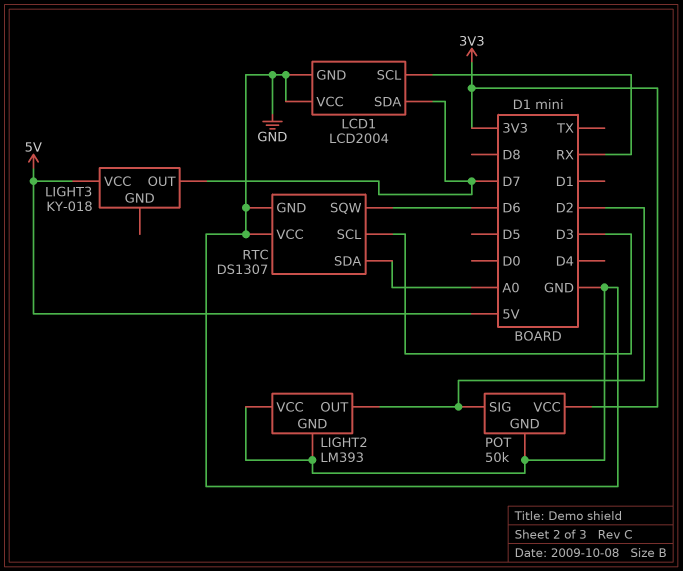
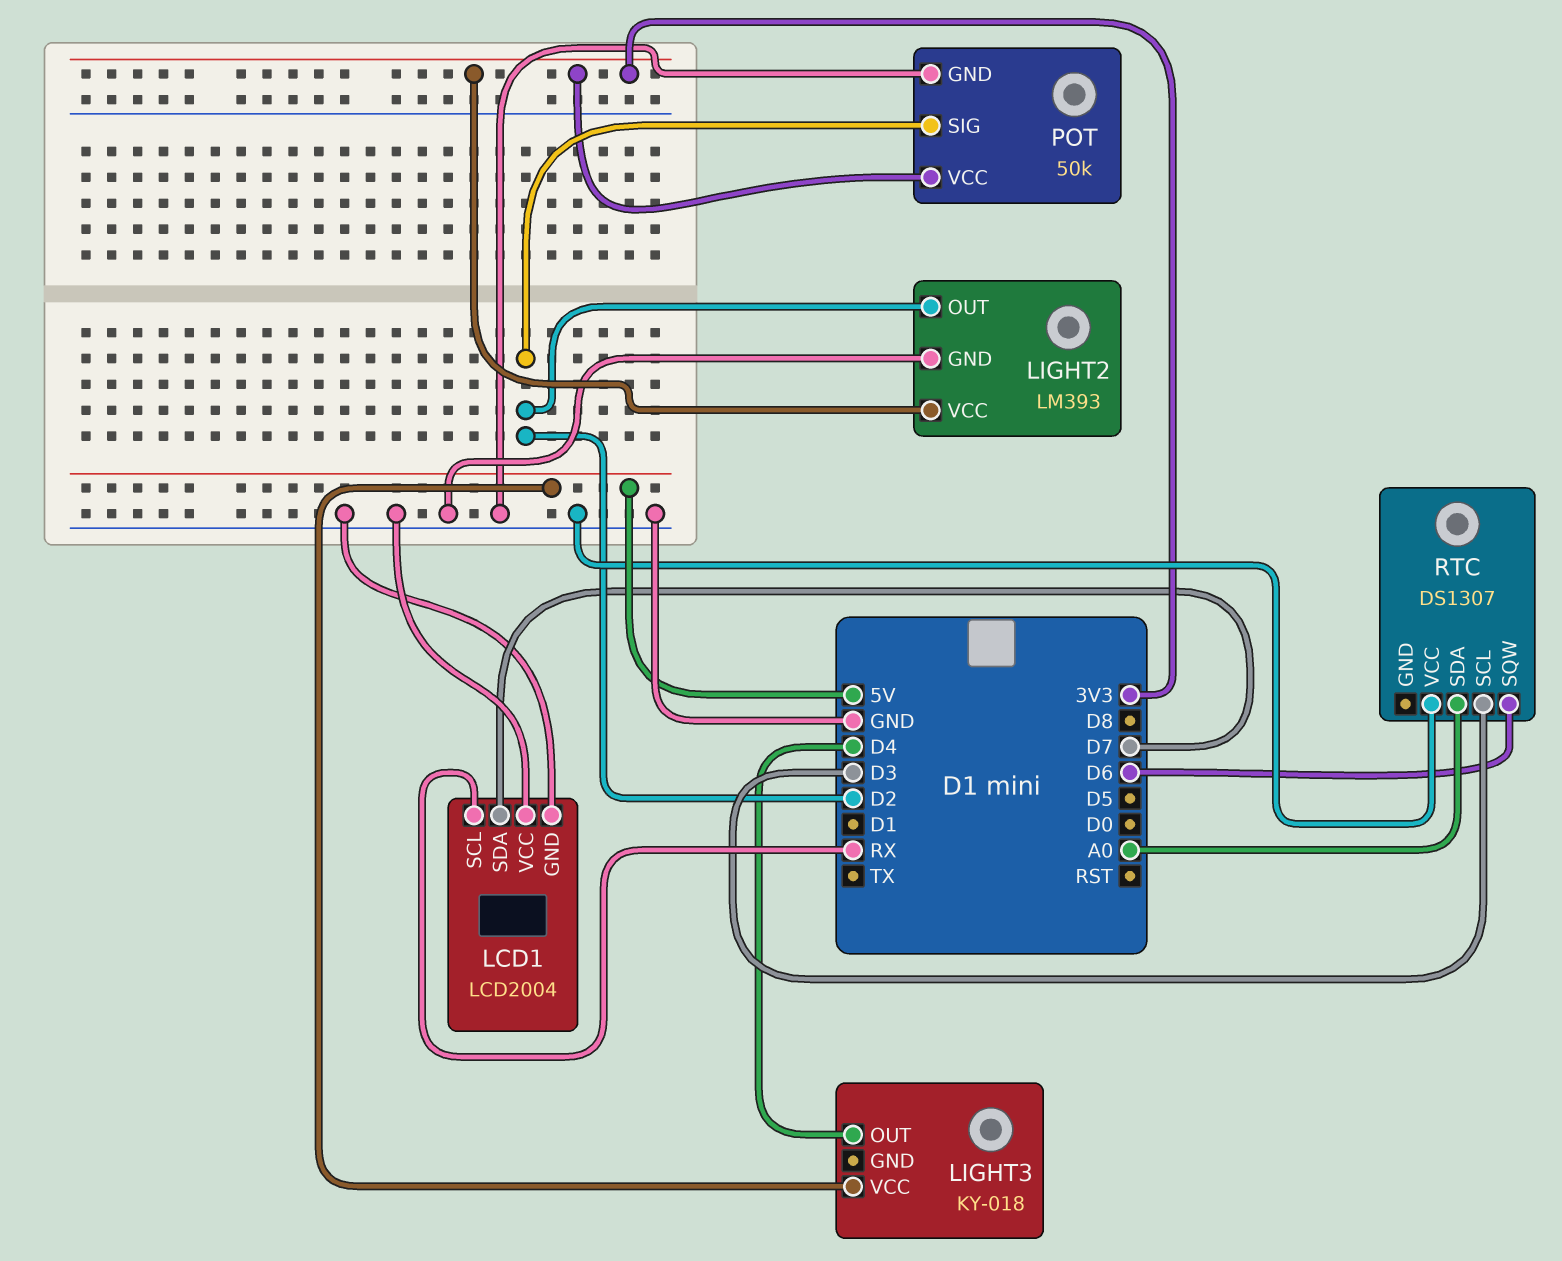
LIGHT2 pin VCC: GND -> 3V3
LIGHT3 pin OUT: D7 -> D4
RTC pin GND: GND -> none

